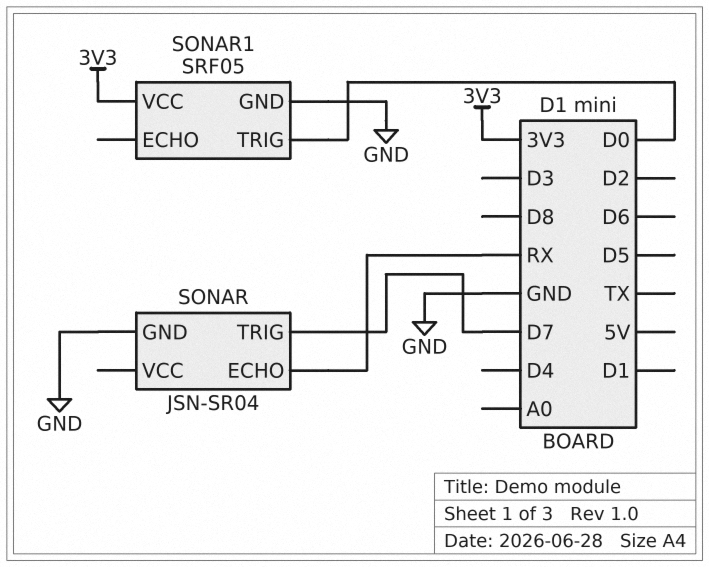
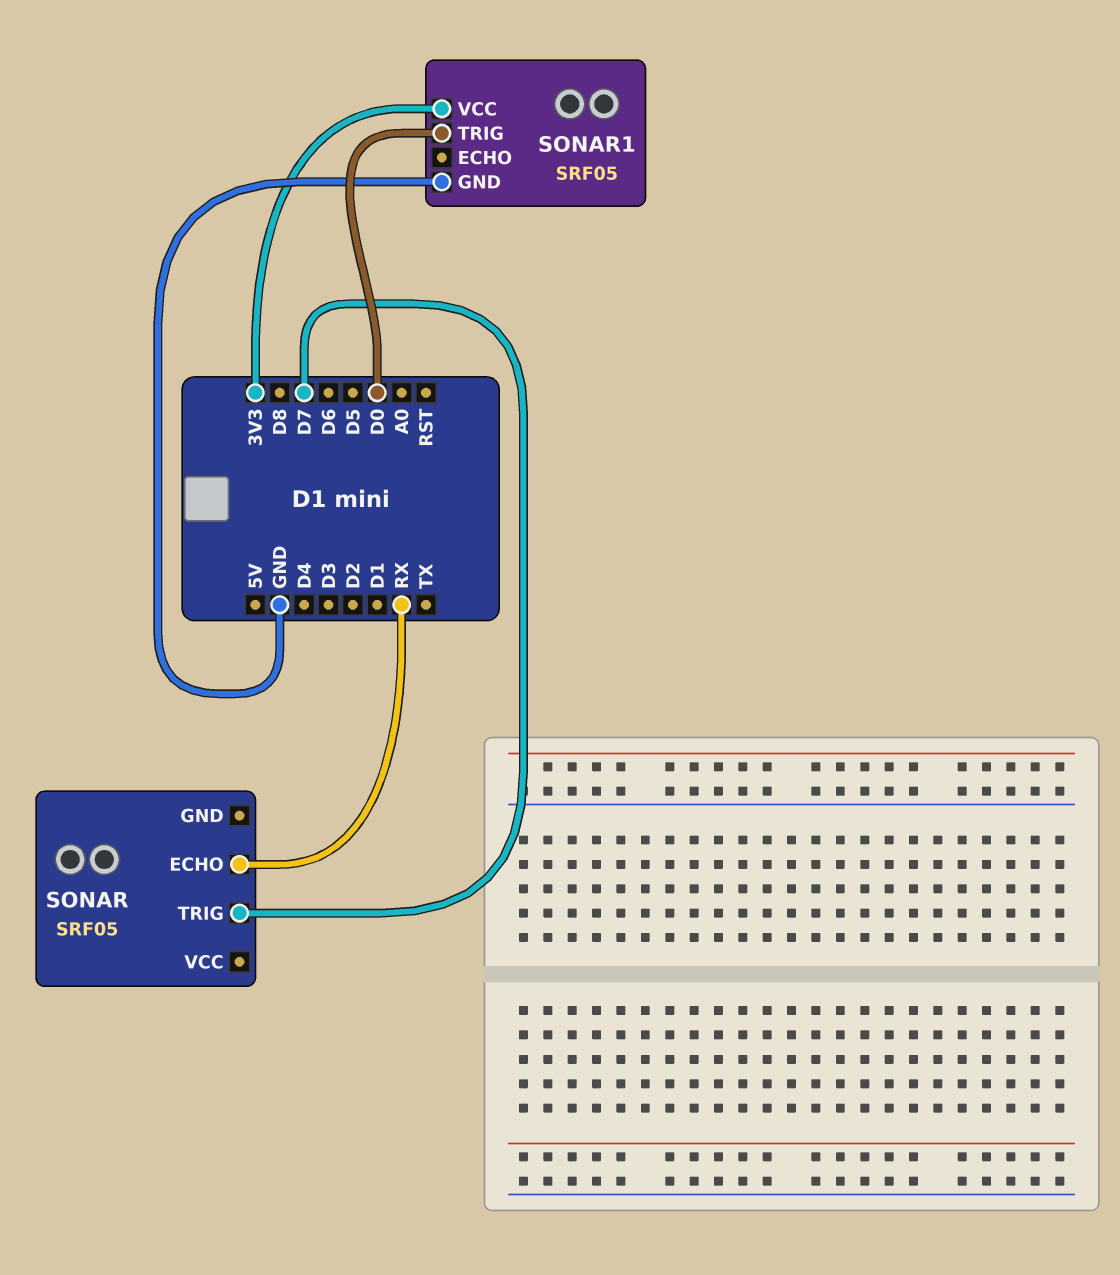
SONAR: JSN-SR04 -> SRF05
SONAR pin GND: GND -> none

